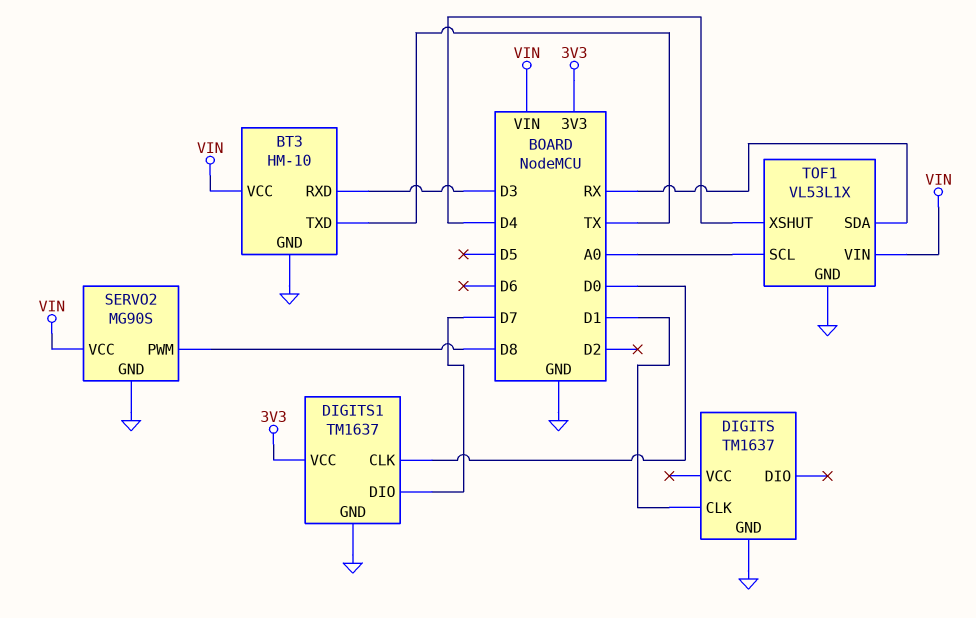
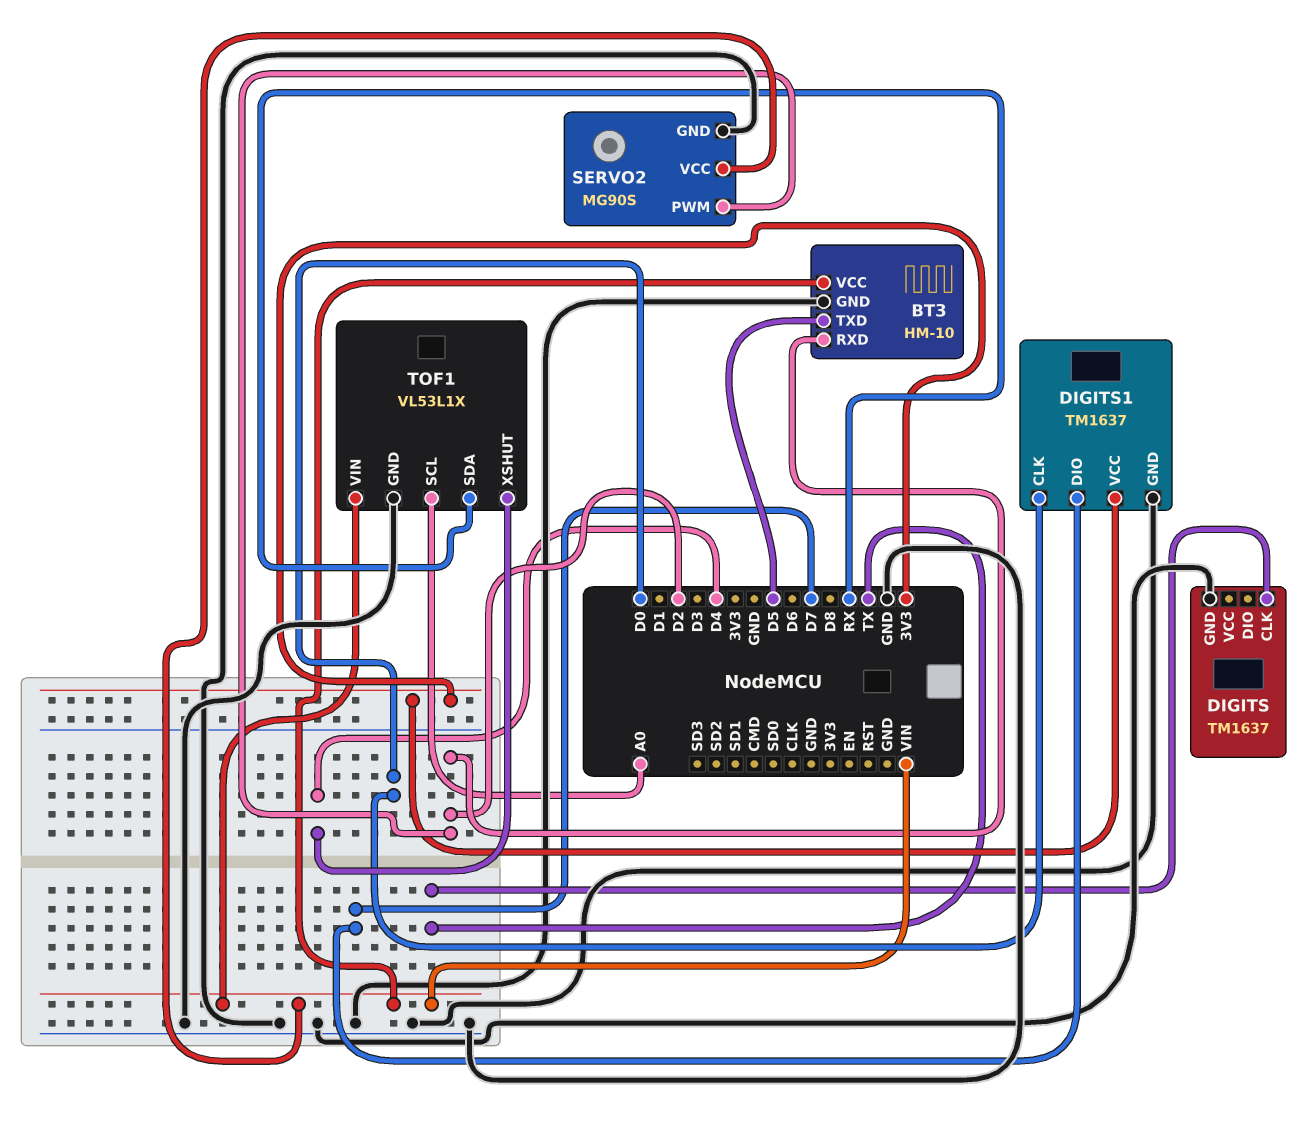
BT3 pin RXD: D3 -> D2
BT3 pin TXD: TX -> D5
DIGITS pin CLK: D1 -> TX
SERVO2 pin PWM: D8 -> D2

